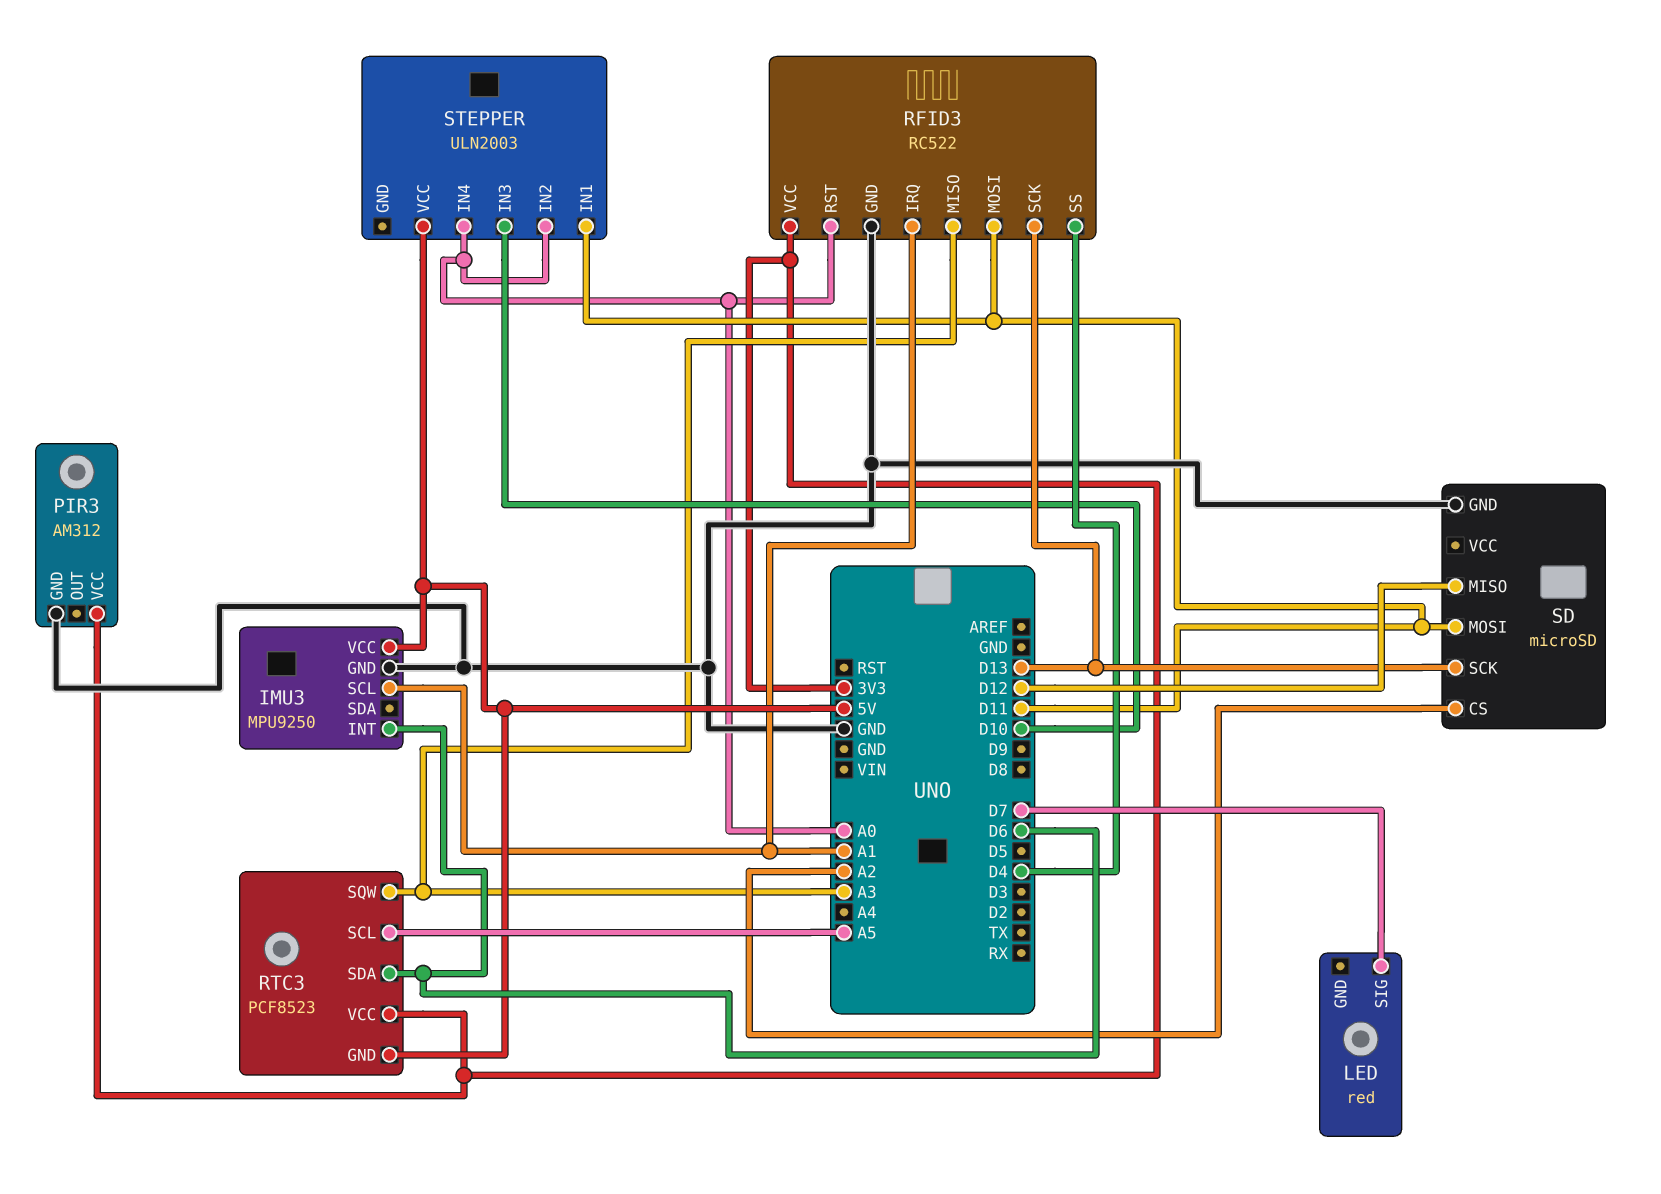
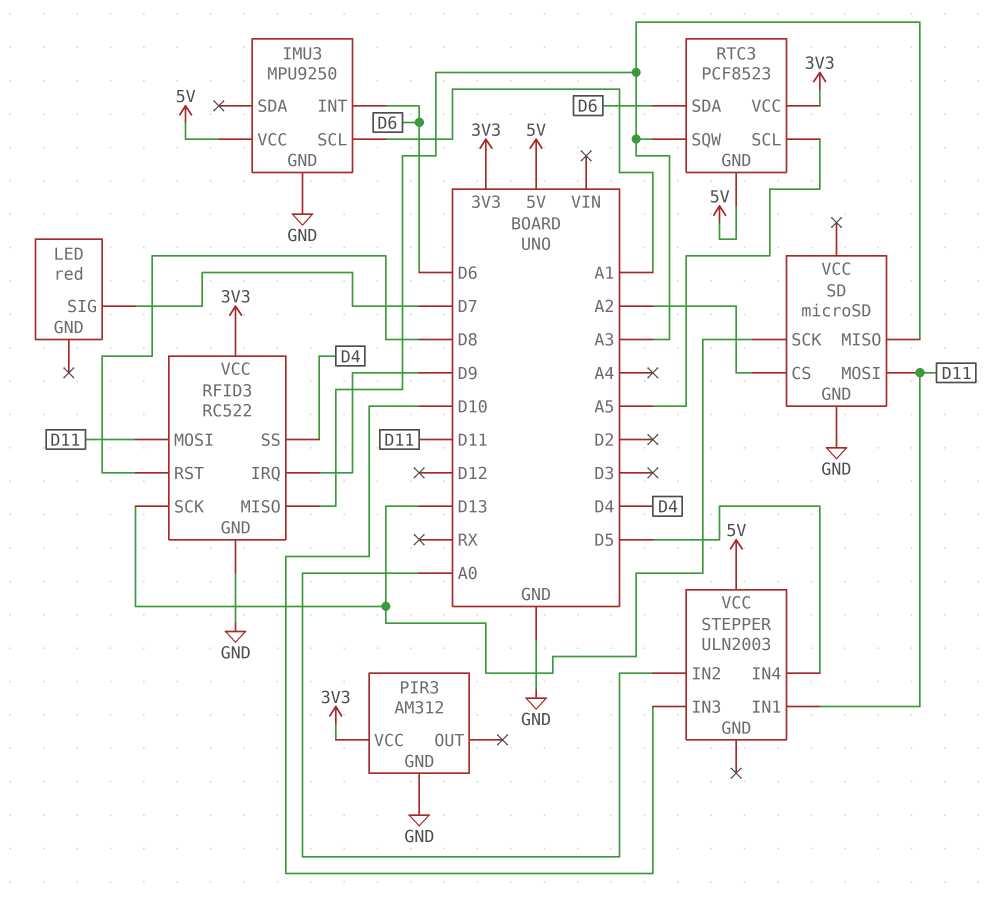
RFID3 pin IRQ: A1 -> D9
RFID3 pin RST: A0 -> D8
SD pin MISO: D12 -> A3
STEPPER pin IN4: A0 -> D5

